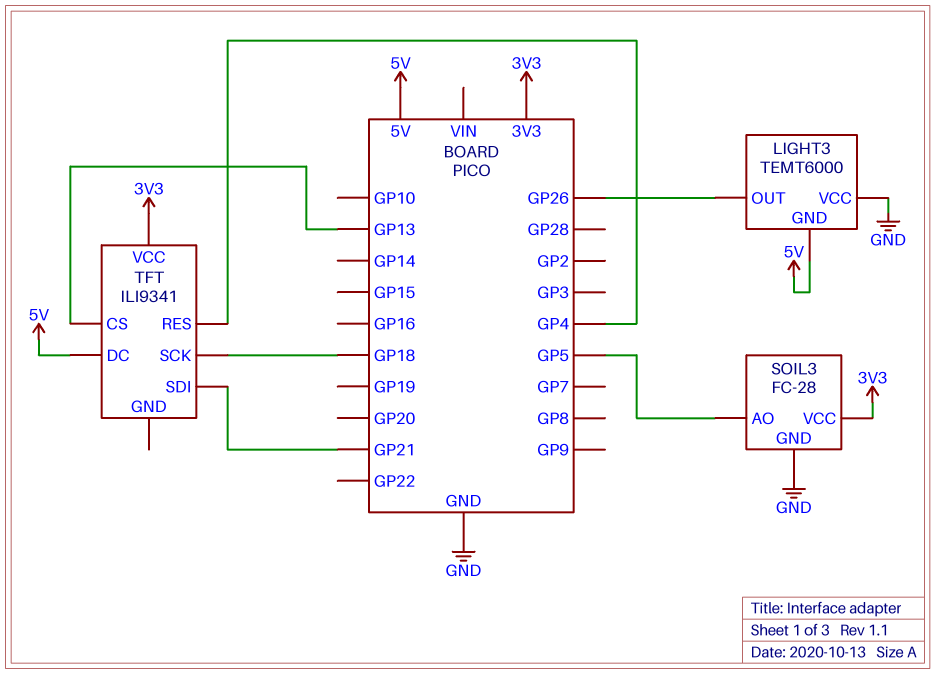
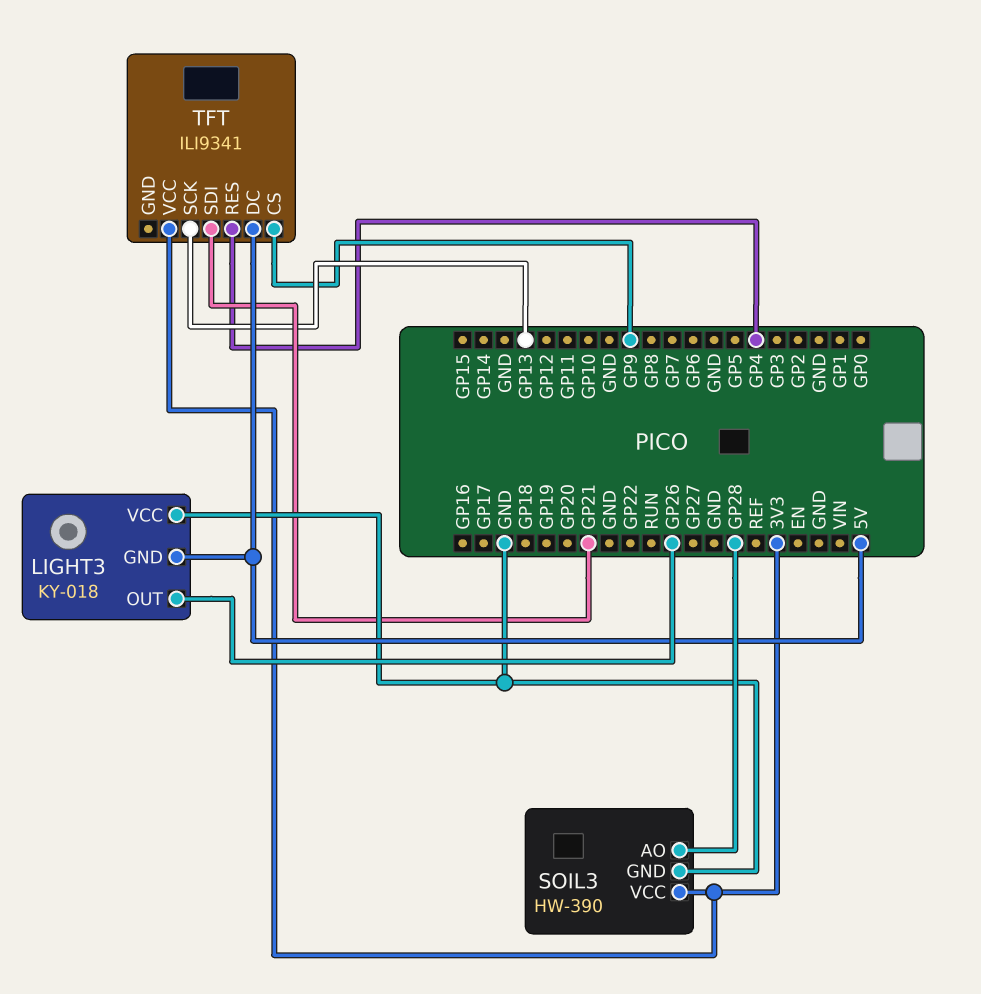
LIGHT3: TEMT6000 -> KY-018
SOIL3: FC-28 -> HW-390
SOIL3 pin AO: GP5 -> GP28
TFT pin CS: GP13 -> GP9
TFT pin SCK: GP18 -> GP13

